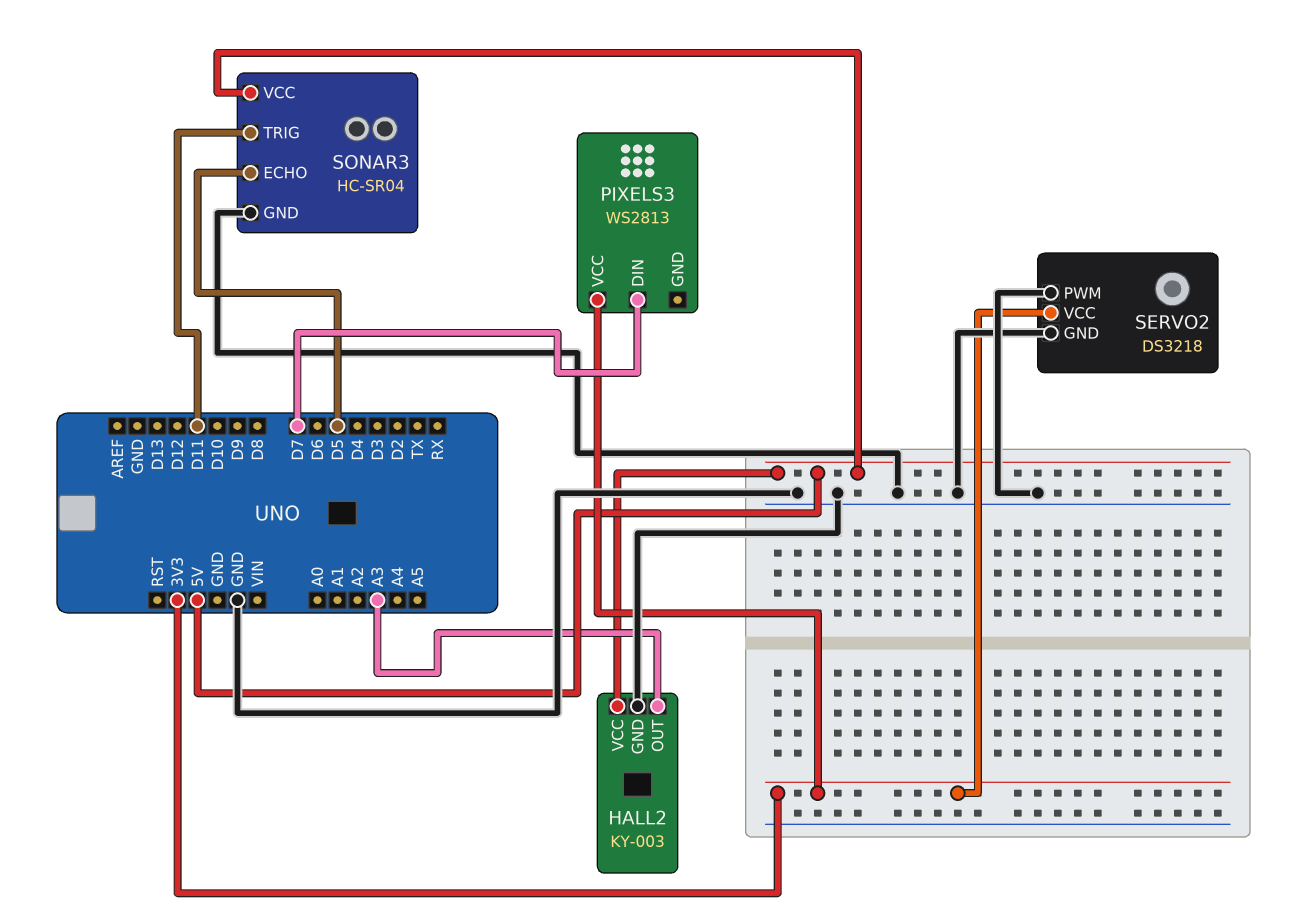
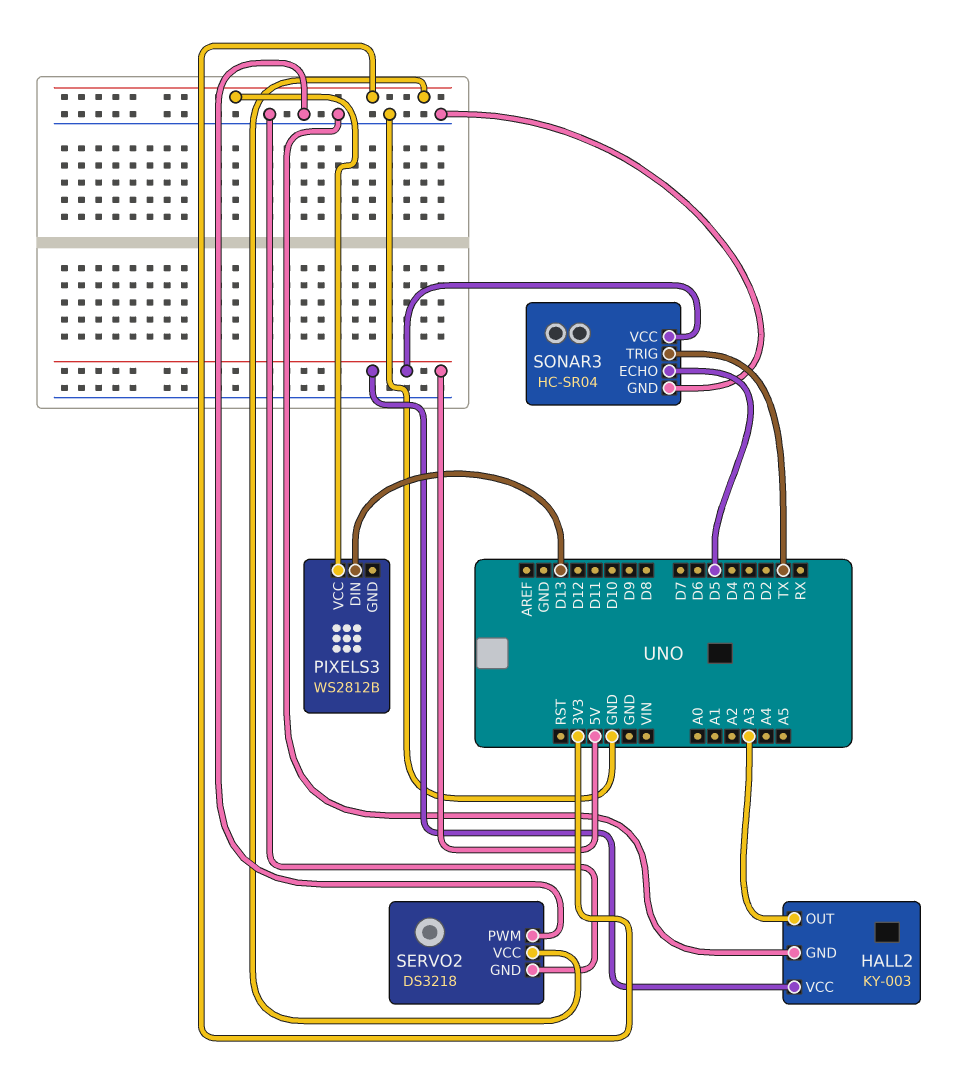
PIXELS3: WS2813 -> WS2812B
PIXELS3 pin DIN: D7 -> D13
SONAR3 pin TRIG: D11 -> TX

